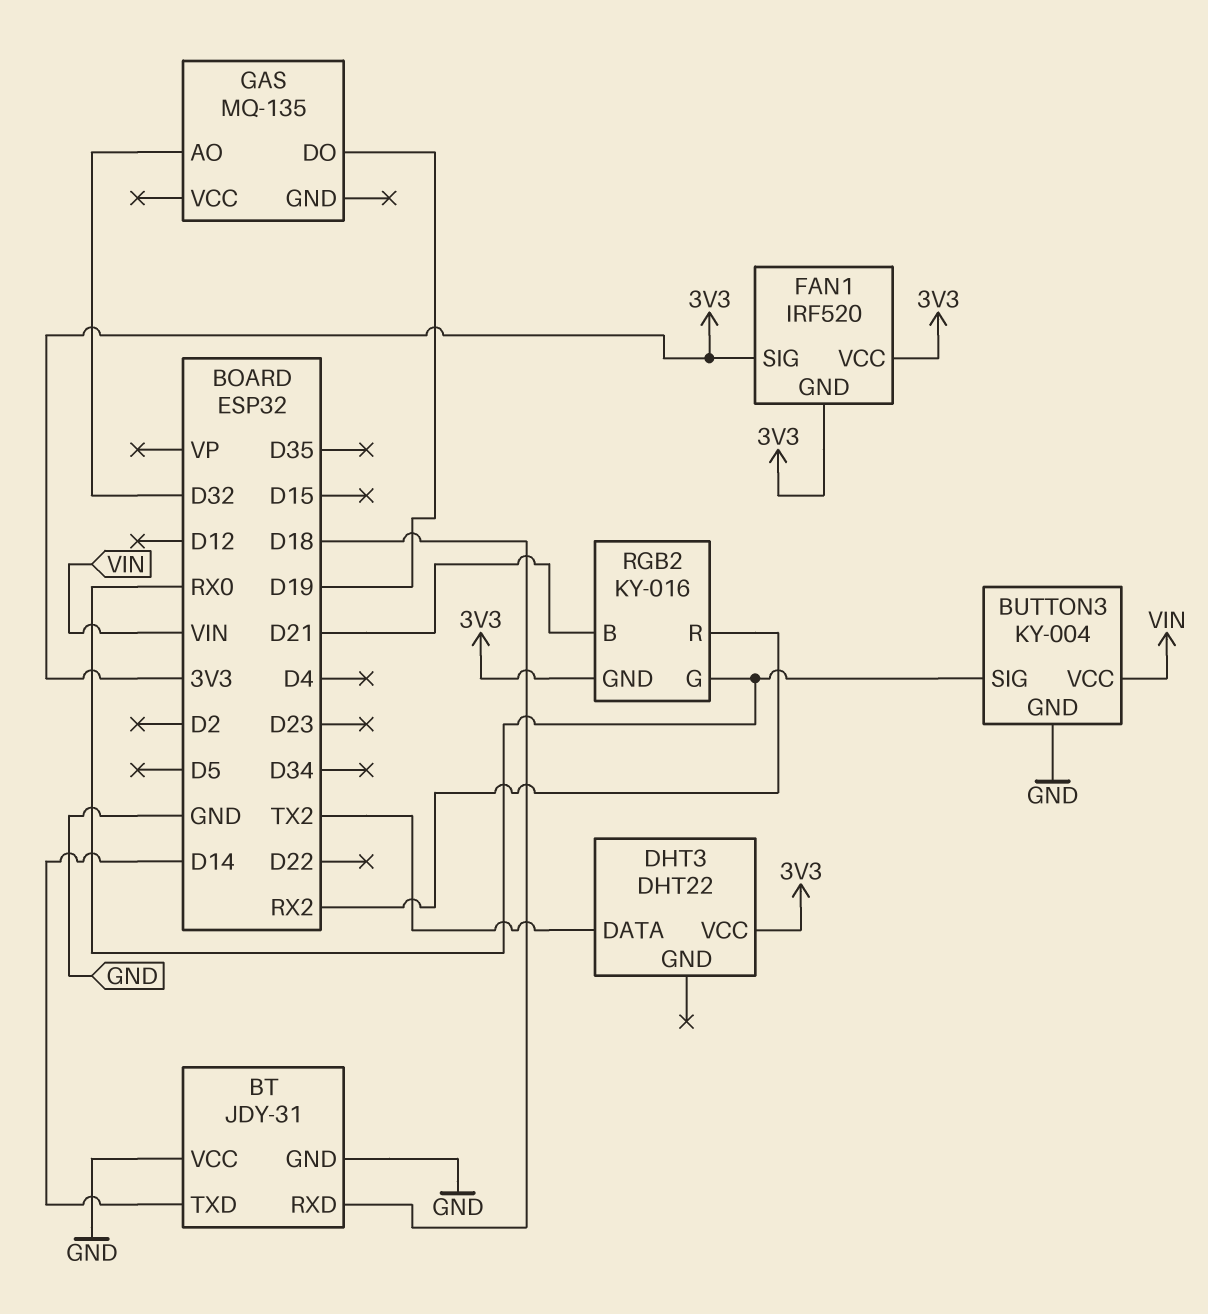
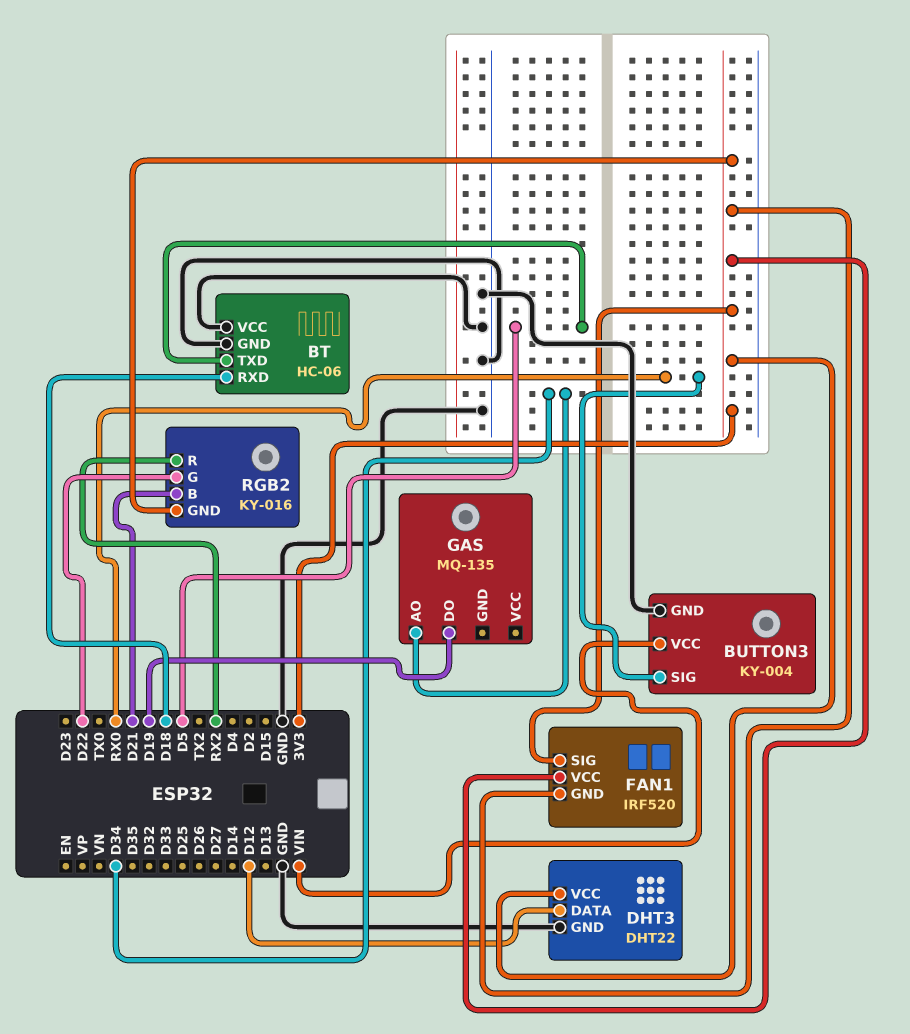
BT: JDY-31 -> HC-06
BT pin TXD: D14 -> D5
DHT3 pin DATA: TX2 -> D12
DHT3 pin GND: none -> GND
GAS pin AO: D32 -> D34
RGB2 pin G: RX0 -> D22

